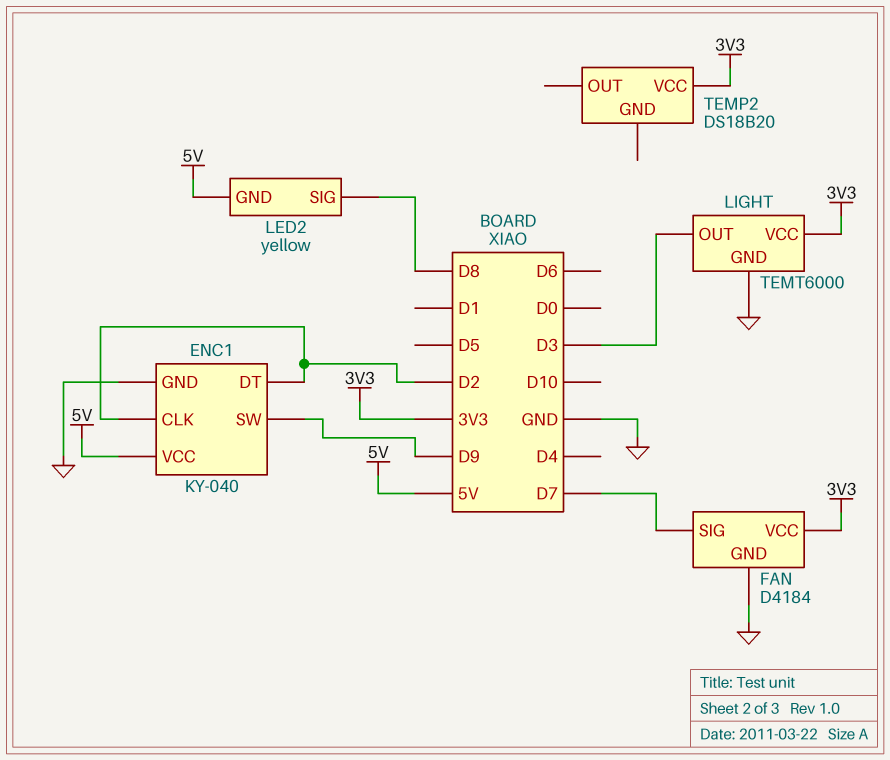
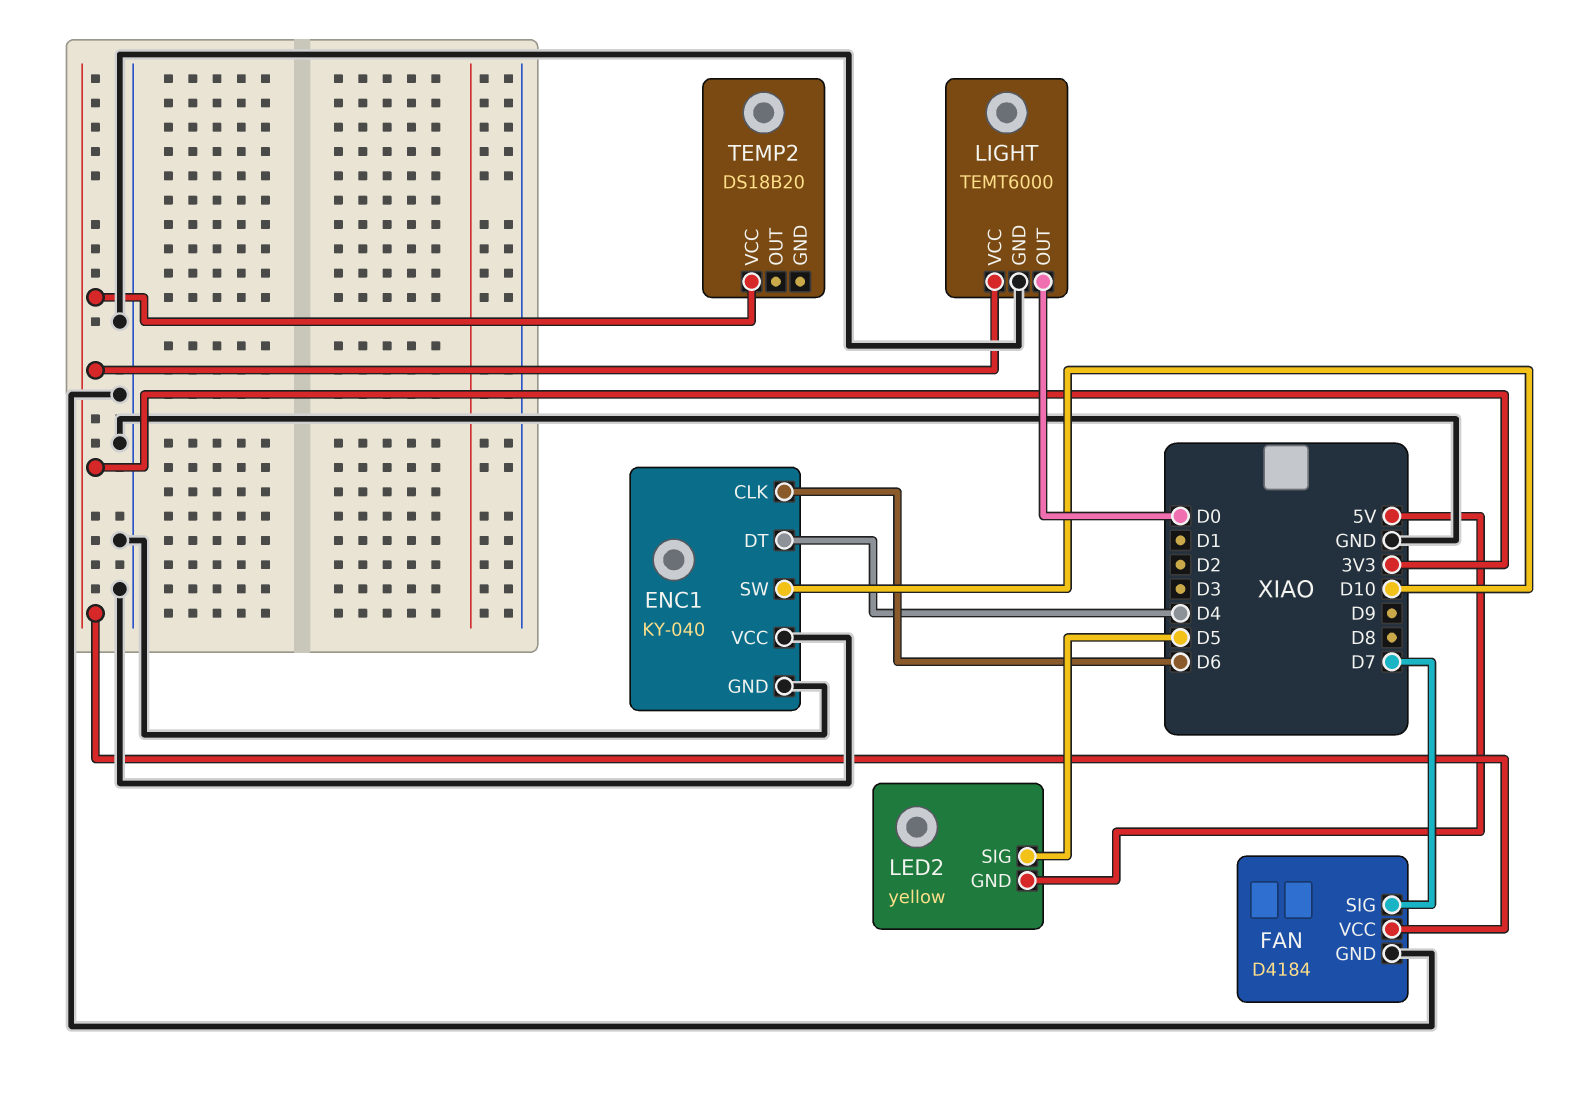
ENC1 pin CLK: D2 -> D6
ENC1 pin DT: D2 -> D4
ENC1 pin SW: D9 -> D10
ENC1 pin VCC: 5V -> GND
LED2 pin SIG: D8 -> D5
LIGHT pin OUT: D3 -> D0

